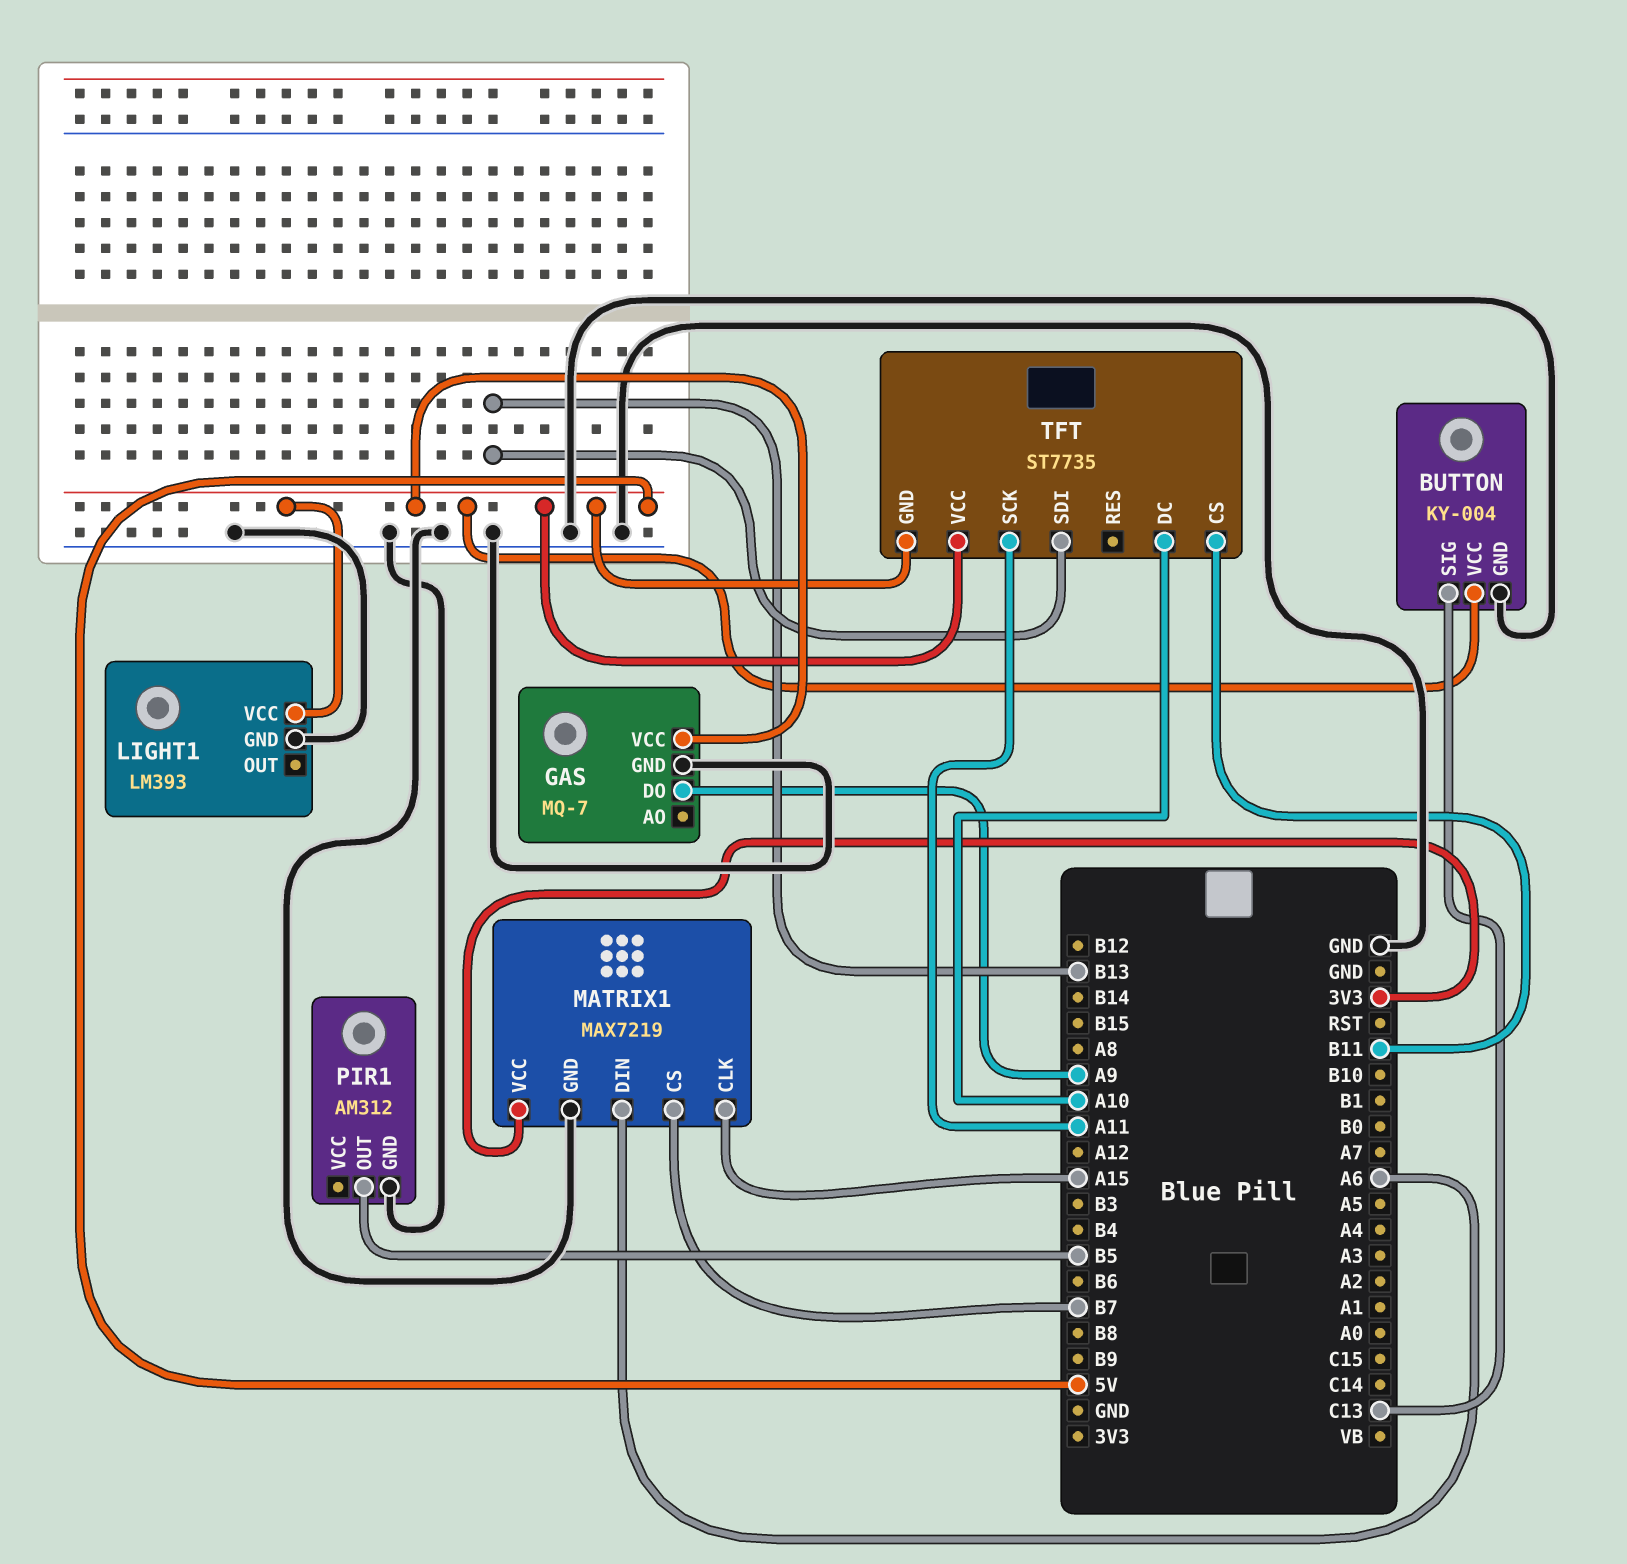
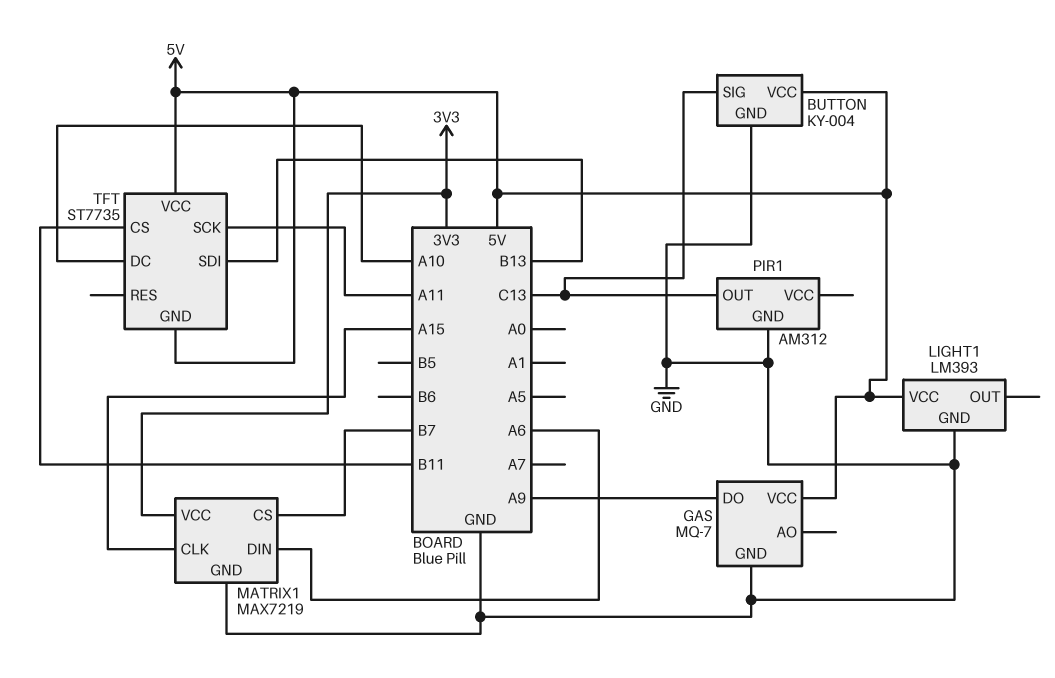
PIR1 pin OUT: B5 -> C13

